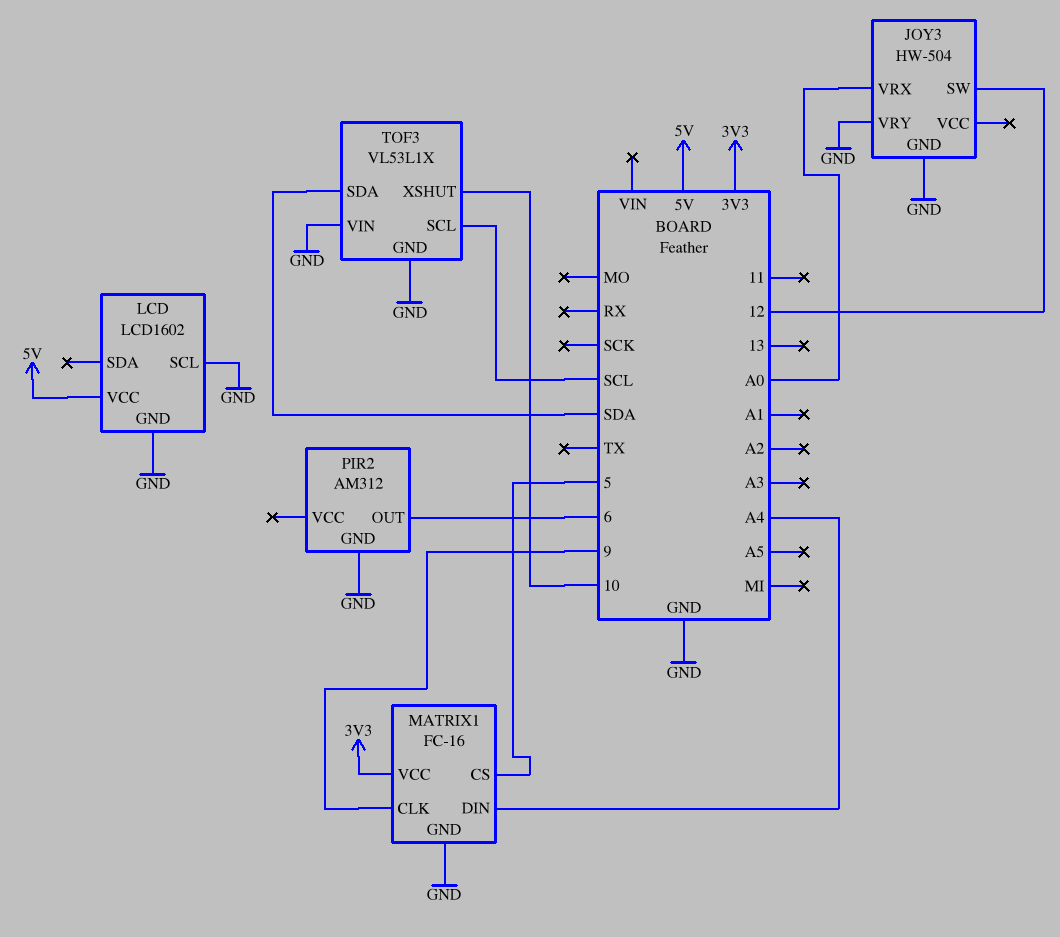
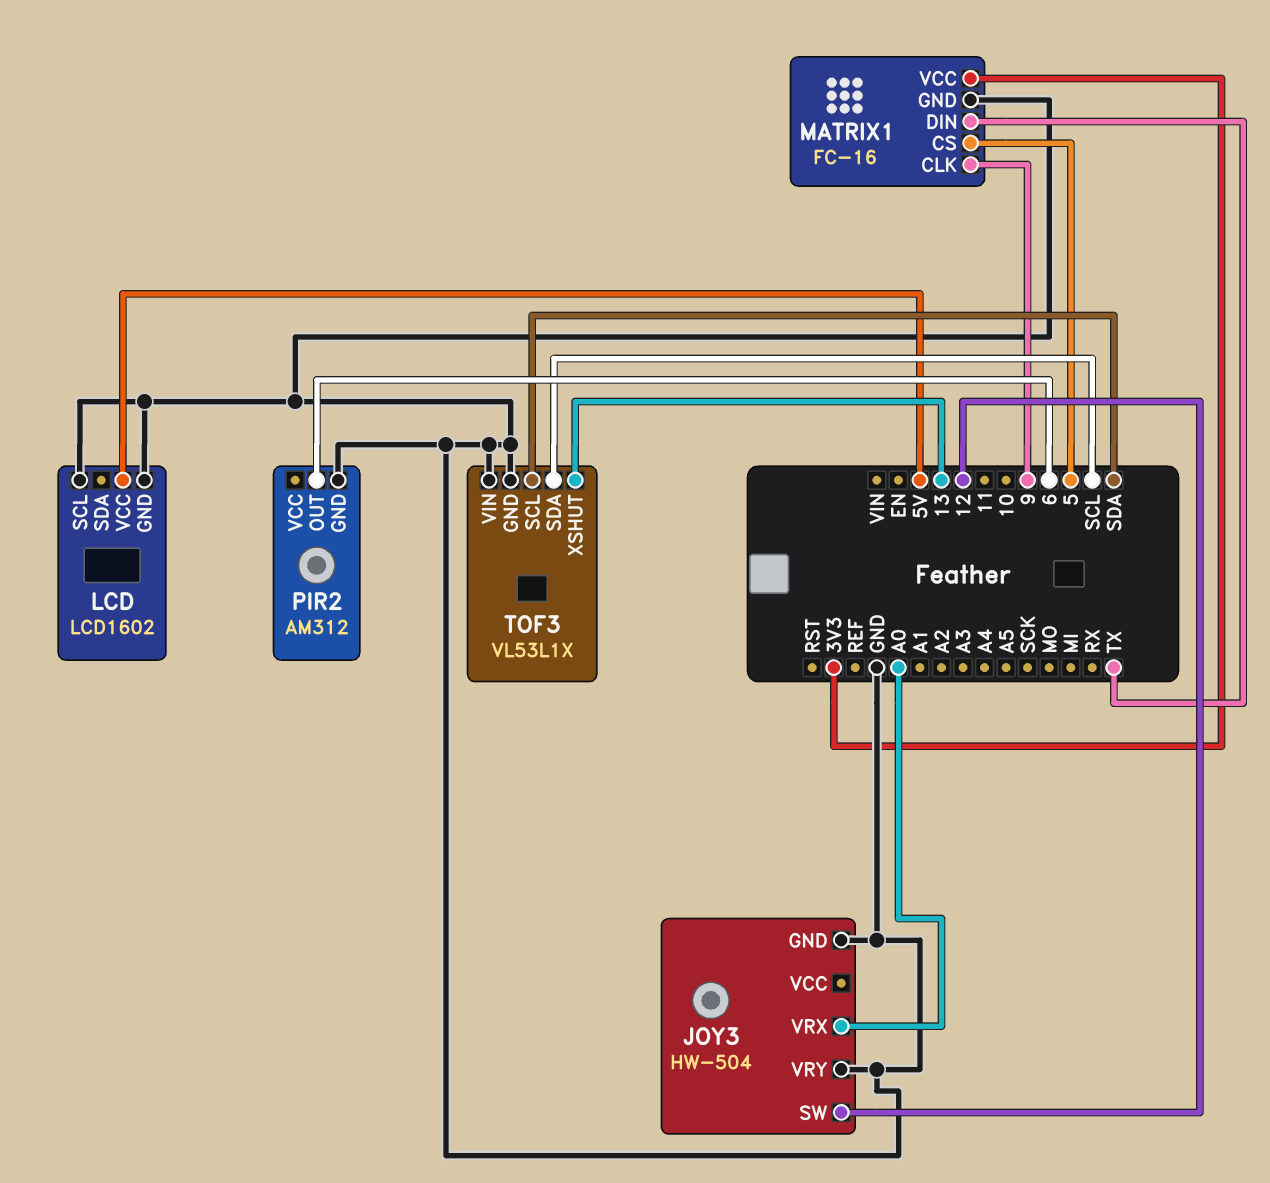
MATRIX1 pin DIN: A4 -> TX
TOF3 pin SCL: SCL -> SDA
TOF3 pin SDA: SDA -> SCL
TOF3 pin XSHUT: 10 -> 13

